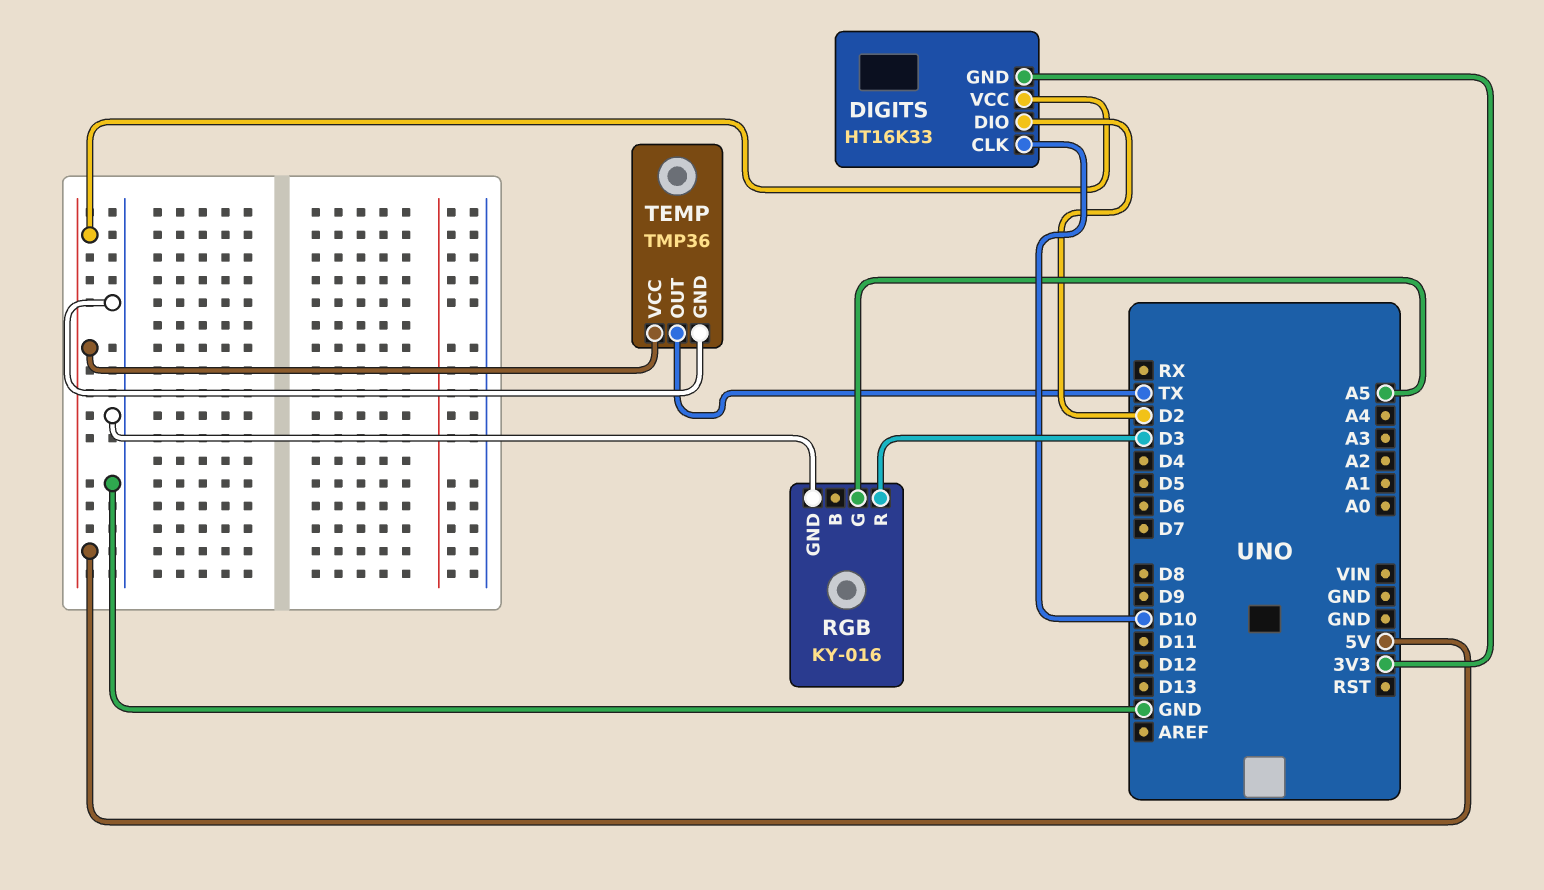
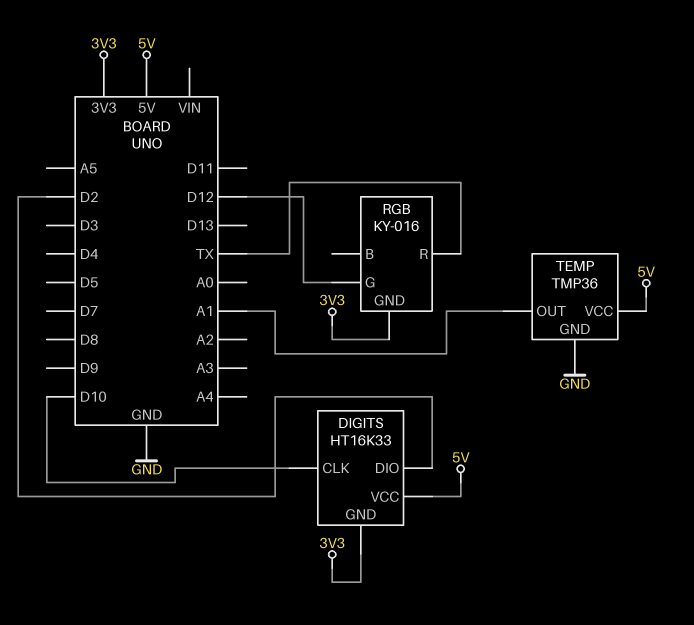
RGB pin G: A5 -> D12
RGB pin GND: GND -> 3V3
RGB pin R: D3 -> TX
TEMP pin OUT: TX -> A1

